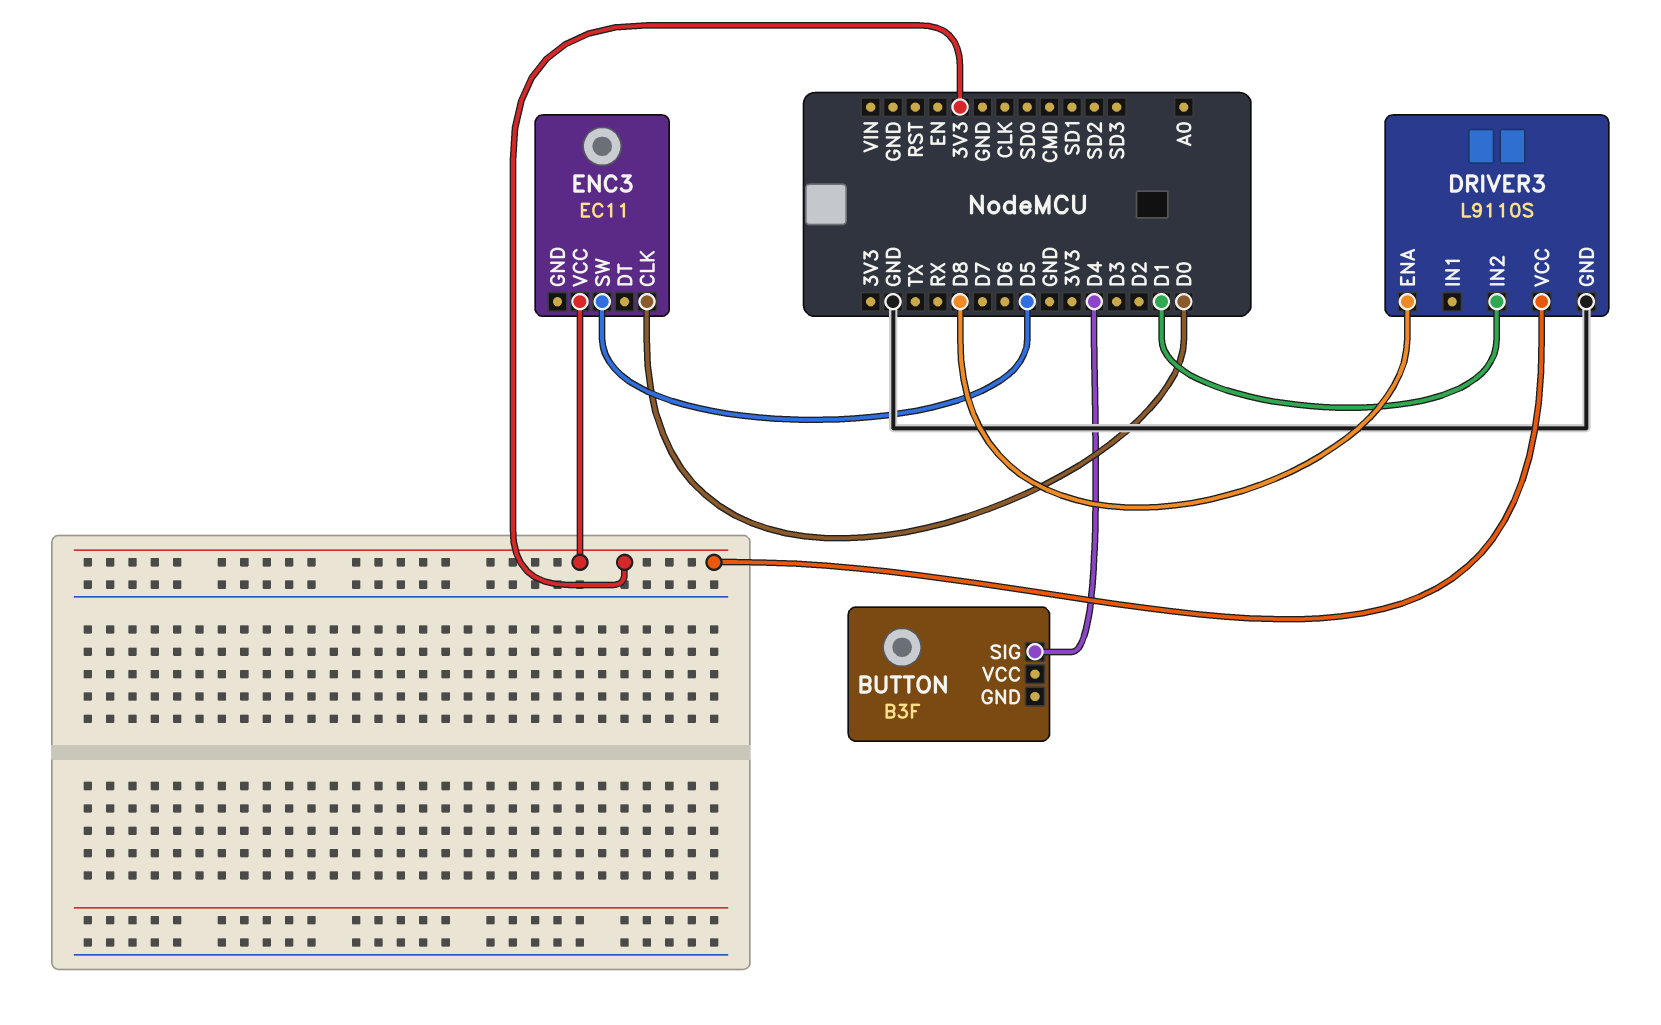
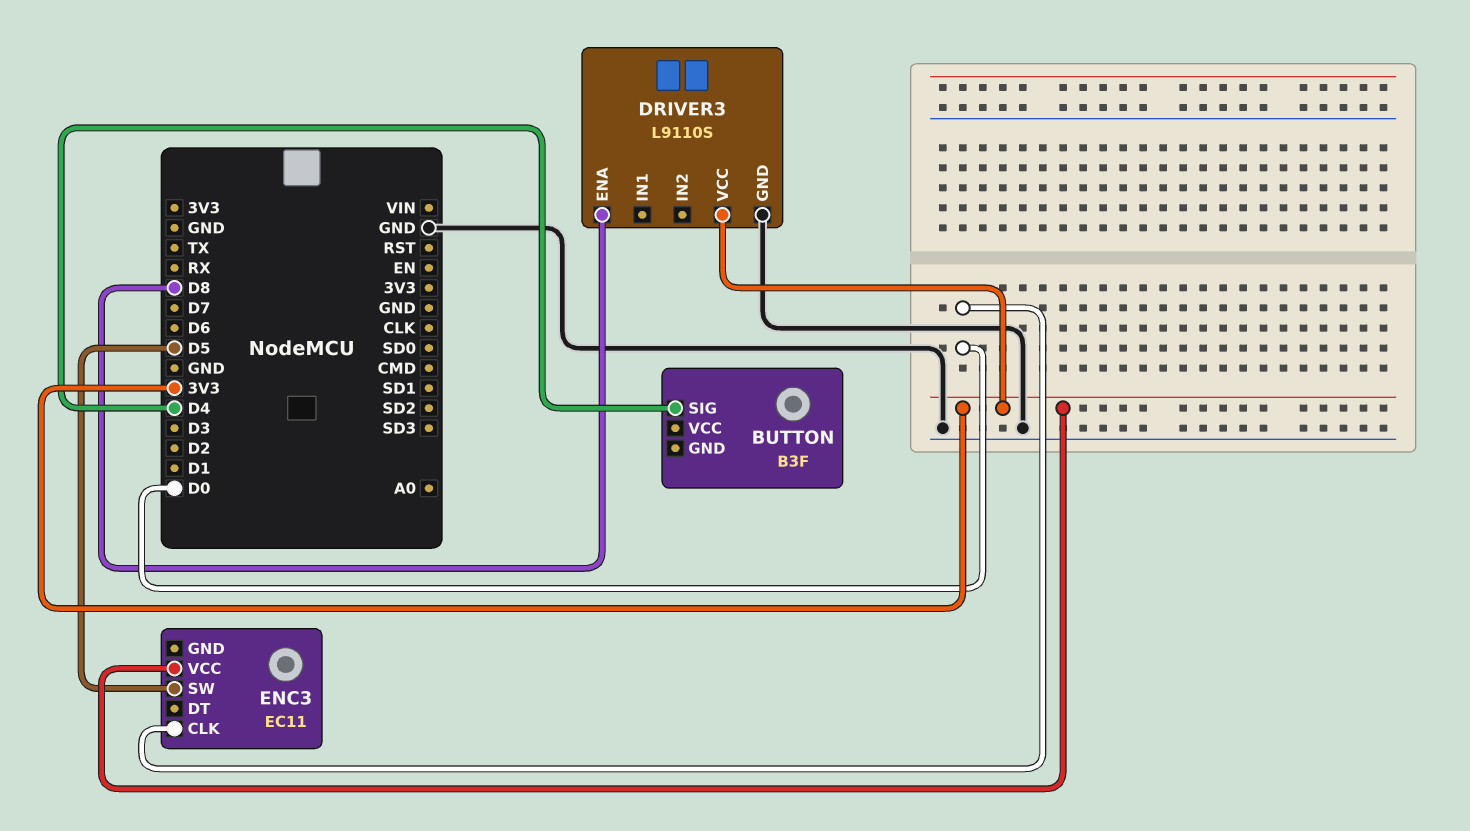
DRIVER3 pin IN2: D1 -> none

